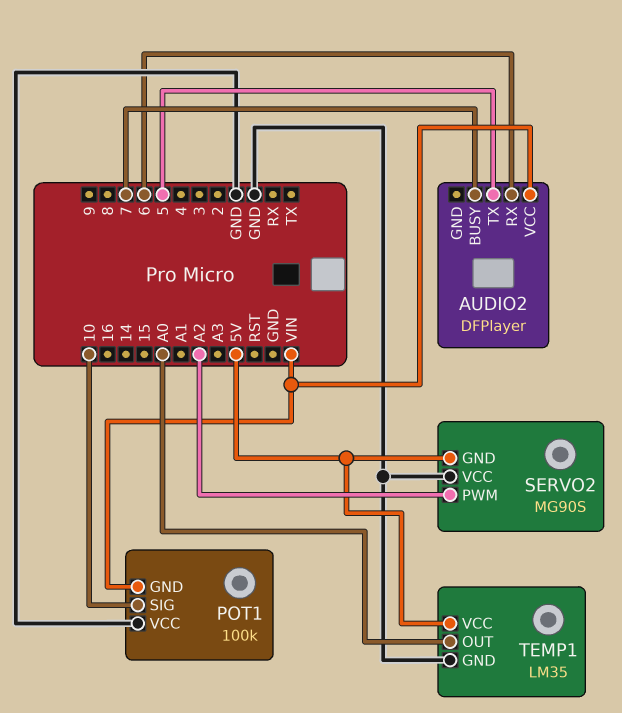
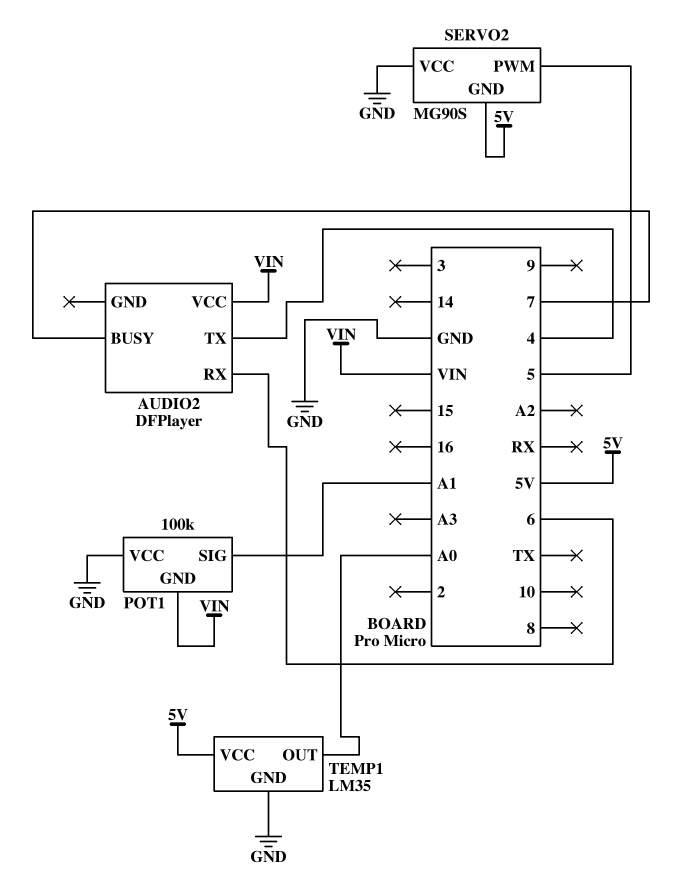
AUDIO2 pin TX: 5 -> 4
POT1 pin SIG: 10 -> A1
SERVO2 pin PWM: A2 -> 5

